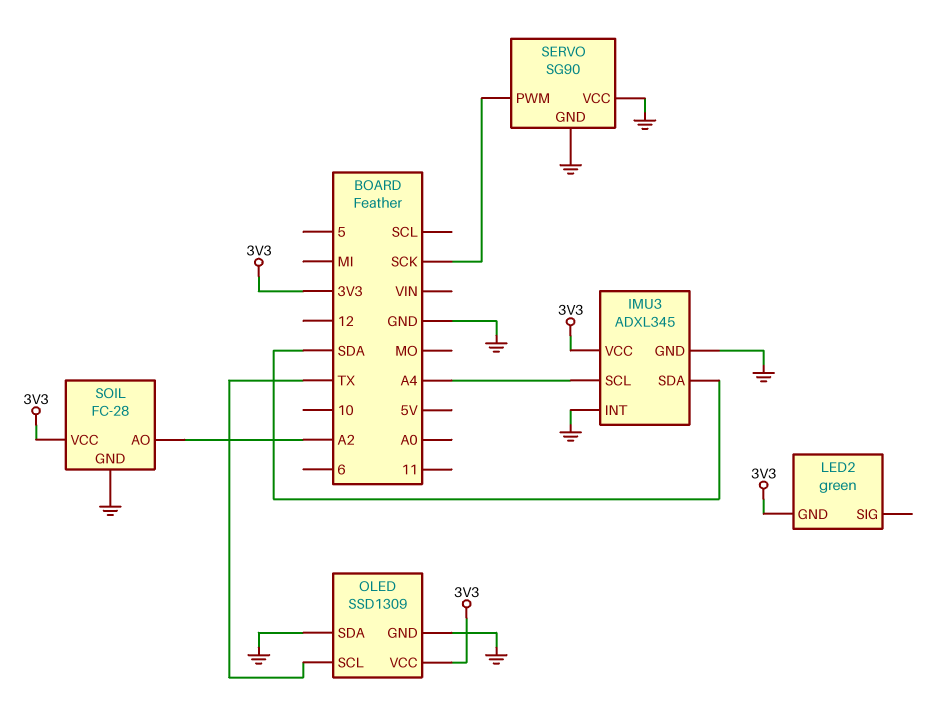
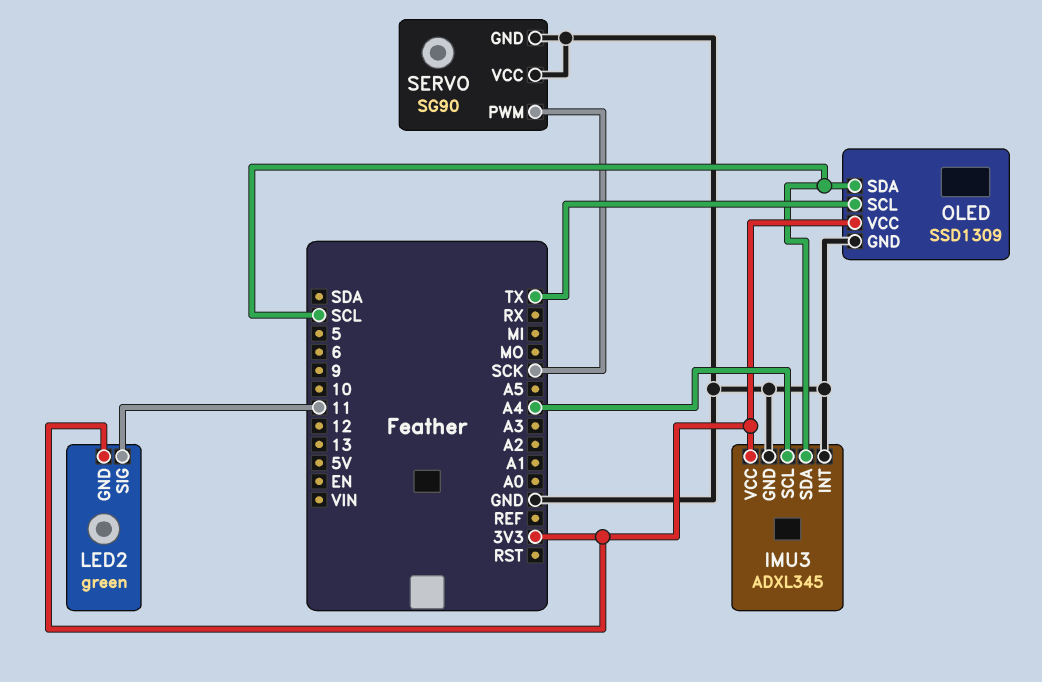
IMU3 pin SDA: SDA -> SCL
LED2 pin SIG: none -> 11
OLED pin SDA: GND -> SCL
SOIL: FC-28 -> none
SOIL pin AO: A2 -> none
SOIL pin GND: GND -> none
SOIL pin VCC: 3V3 -> none

